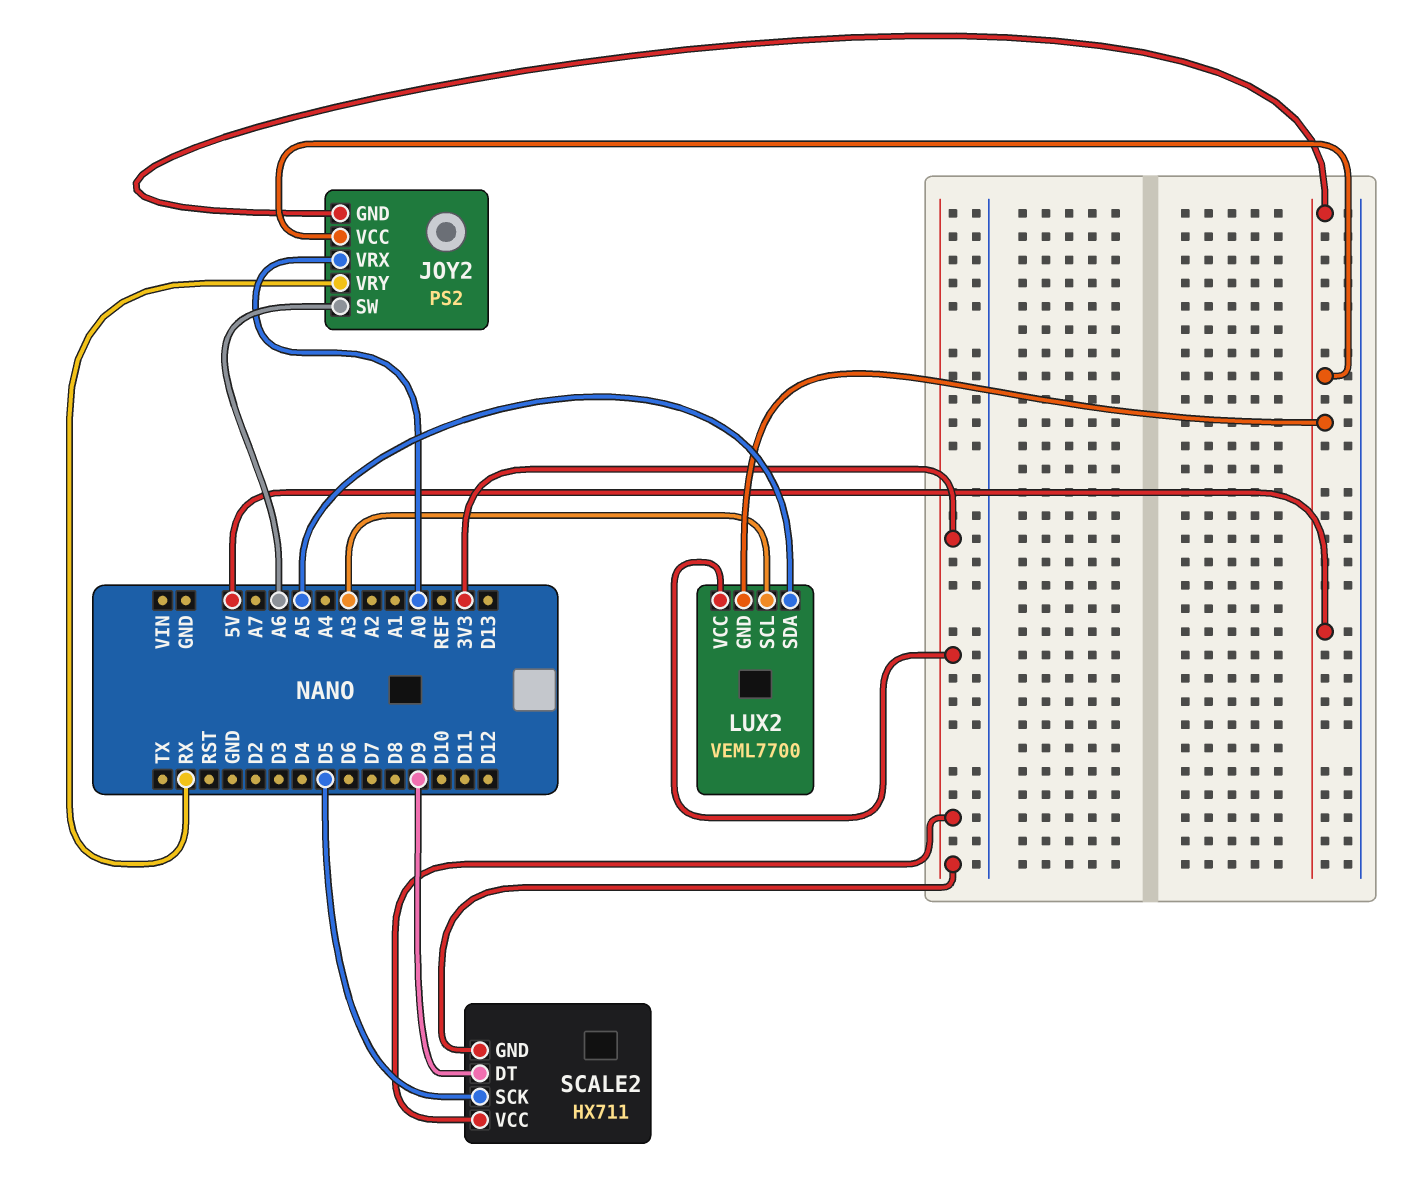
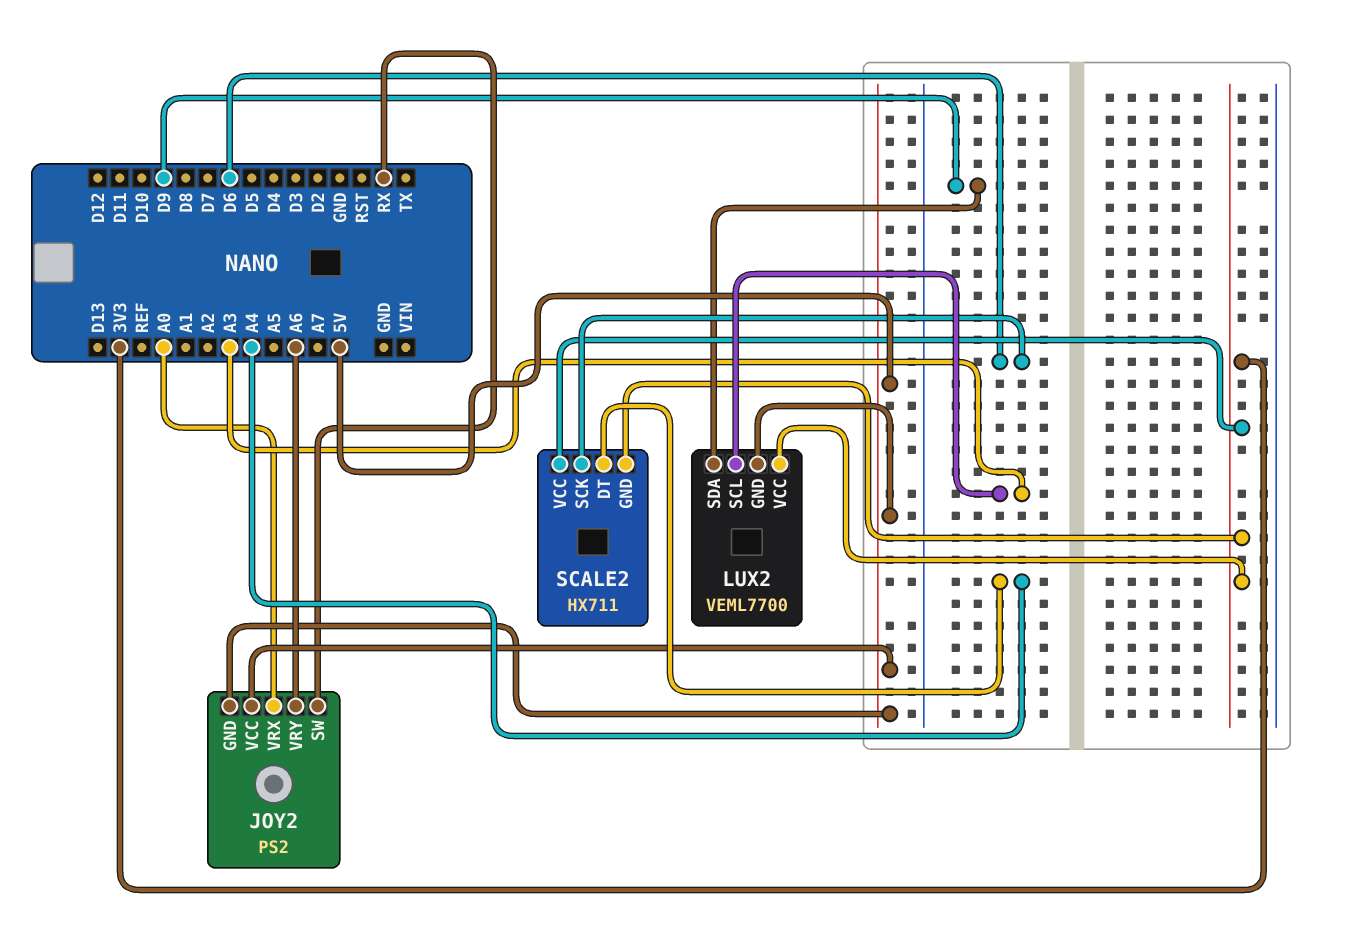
JOY2 pin SW: A6 -> RX
JOY2 pin VRY: RX -> A6
LUX2 pin SDA: A5 -> D9
SCALE2 pin DT: D9 -> A4
SCALE2 pin SCK: D5 -> D6

